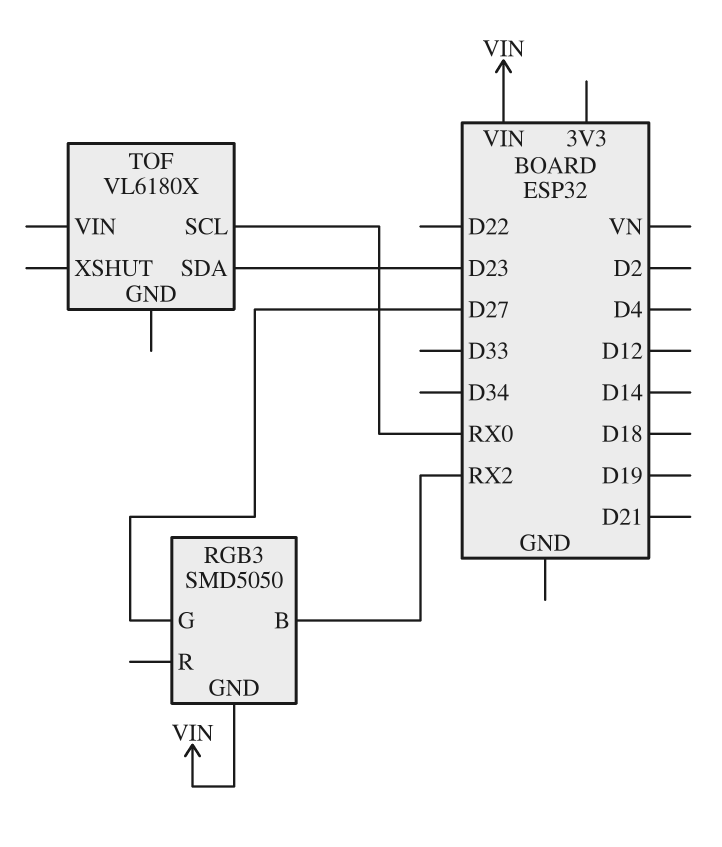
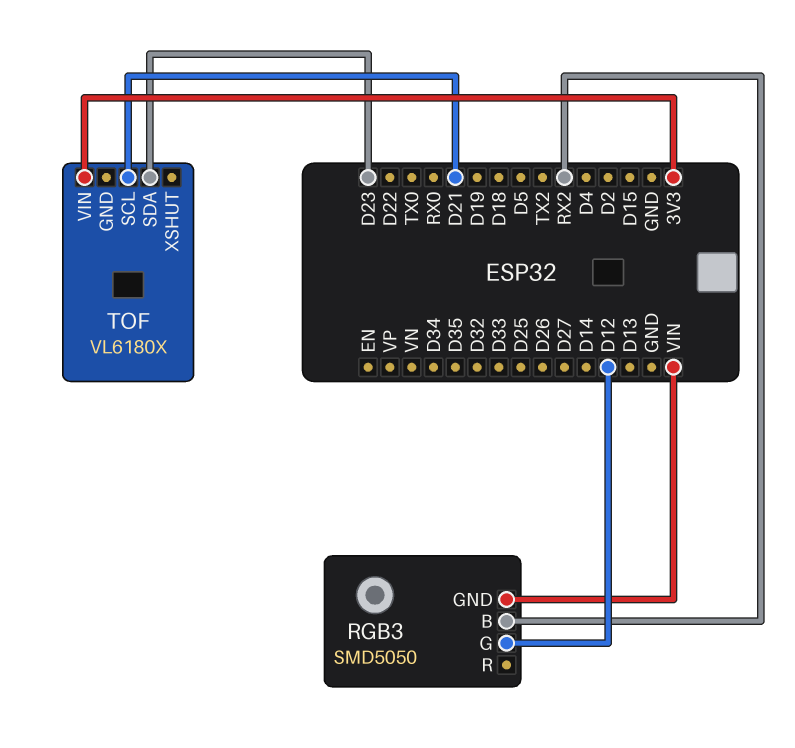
RGB3 pin G: D27 -> D12
TOF pin SCL: RX0 -> D21
TOF pin VIN: none -> 3V3

